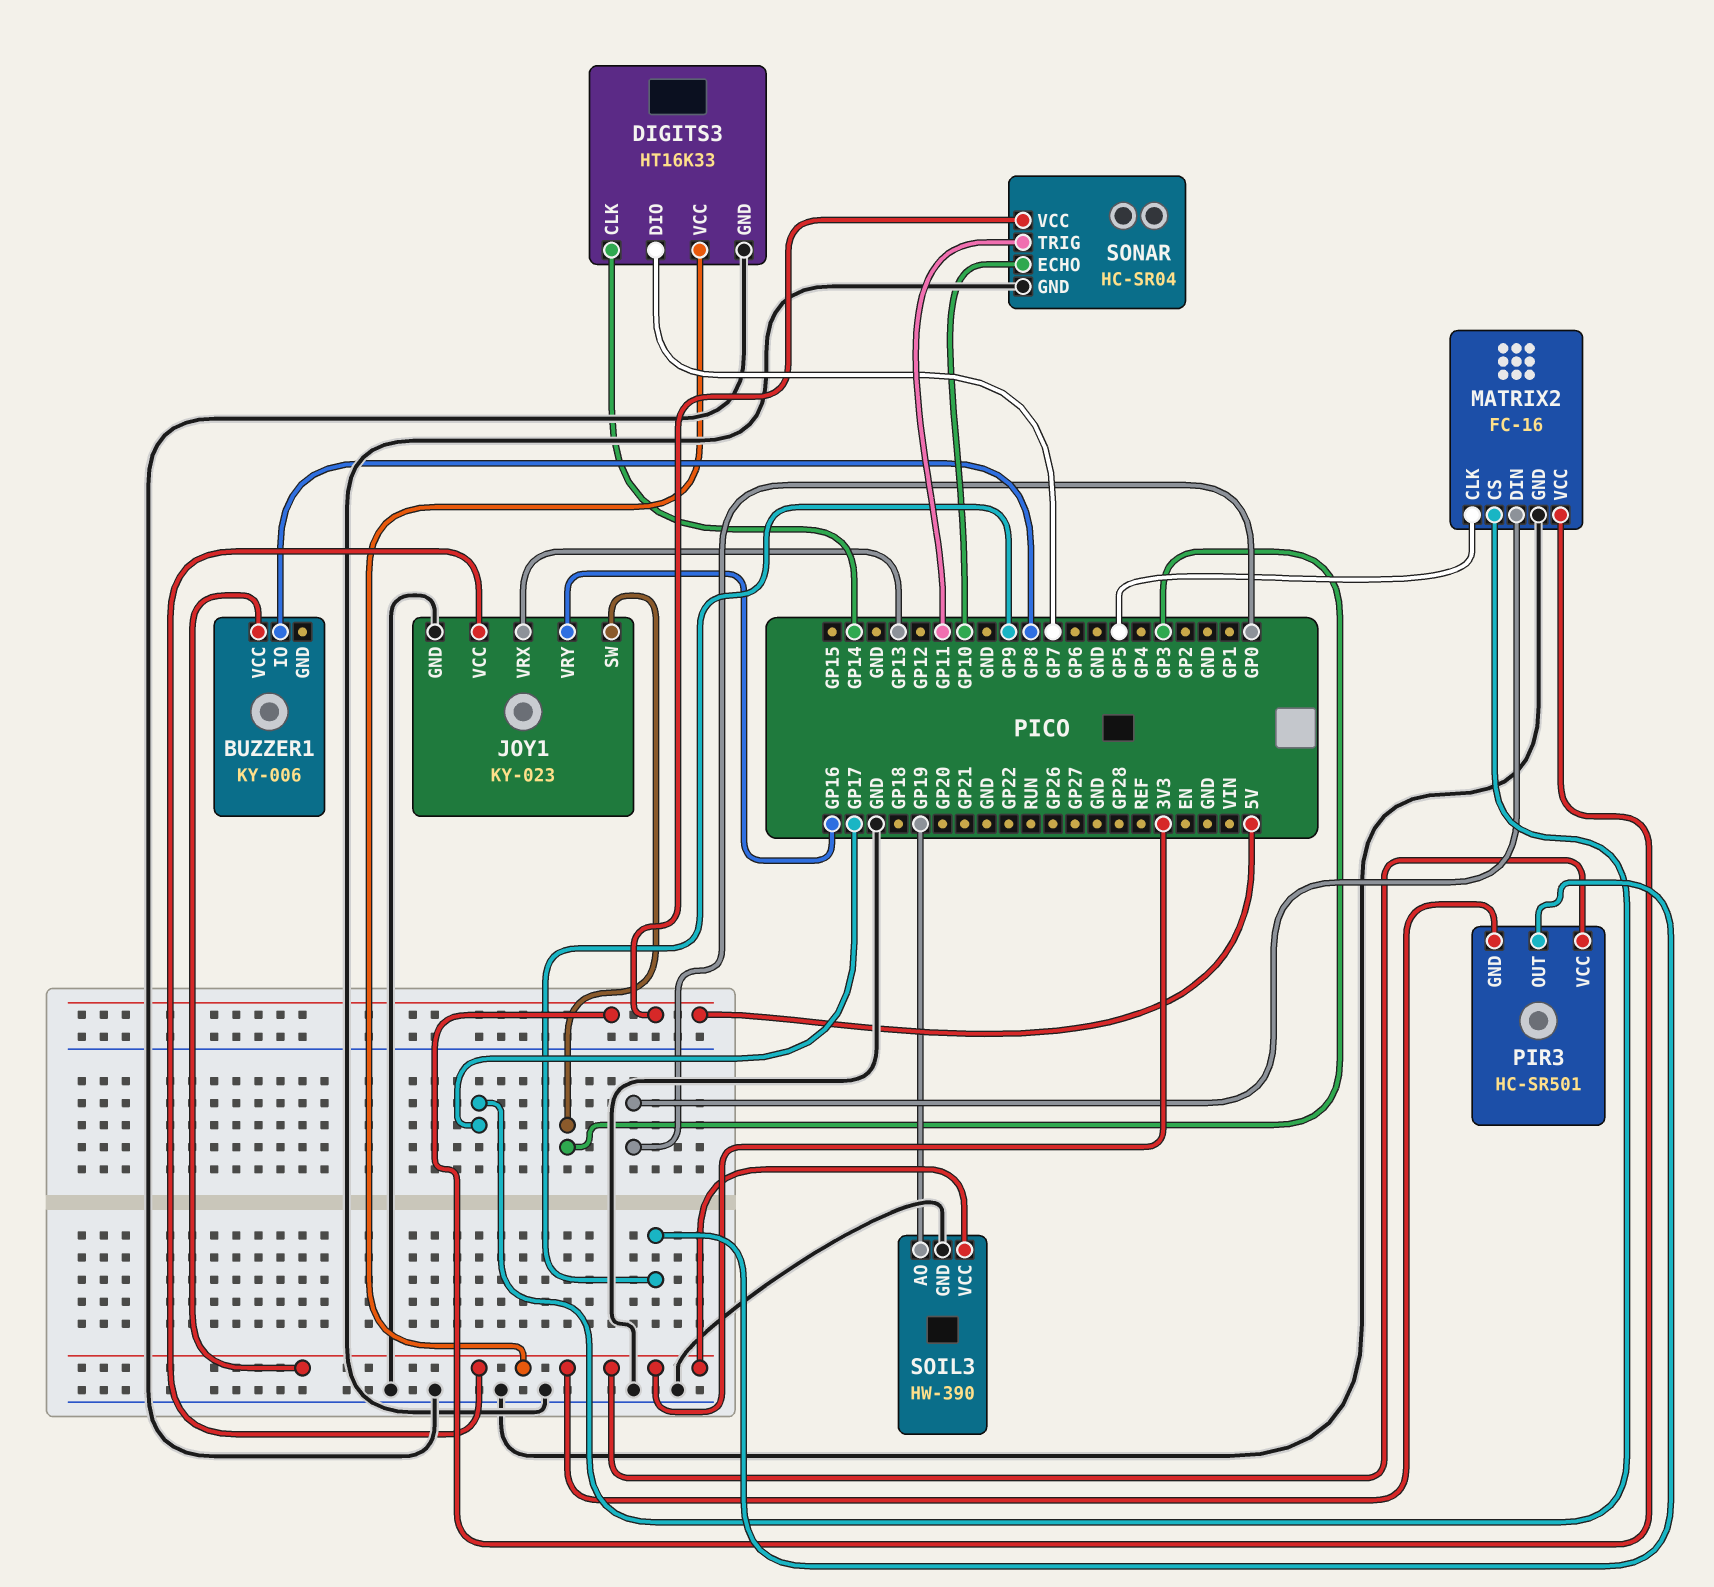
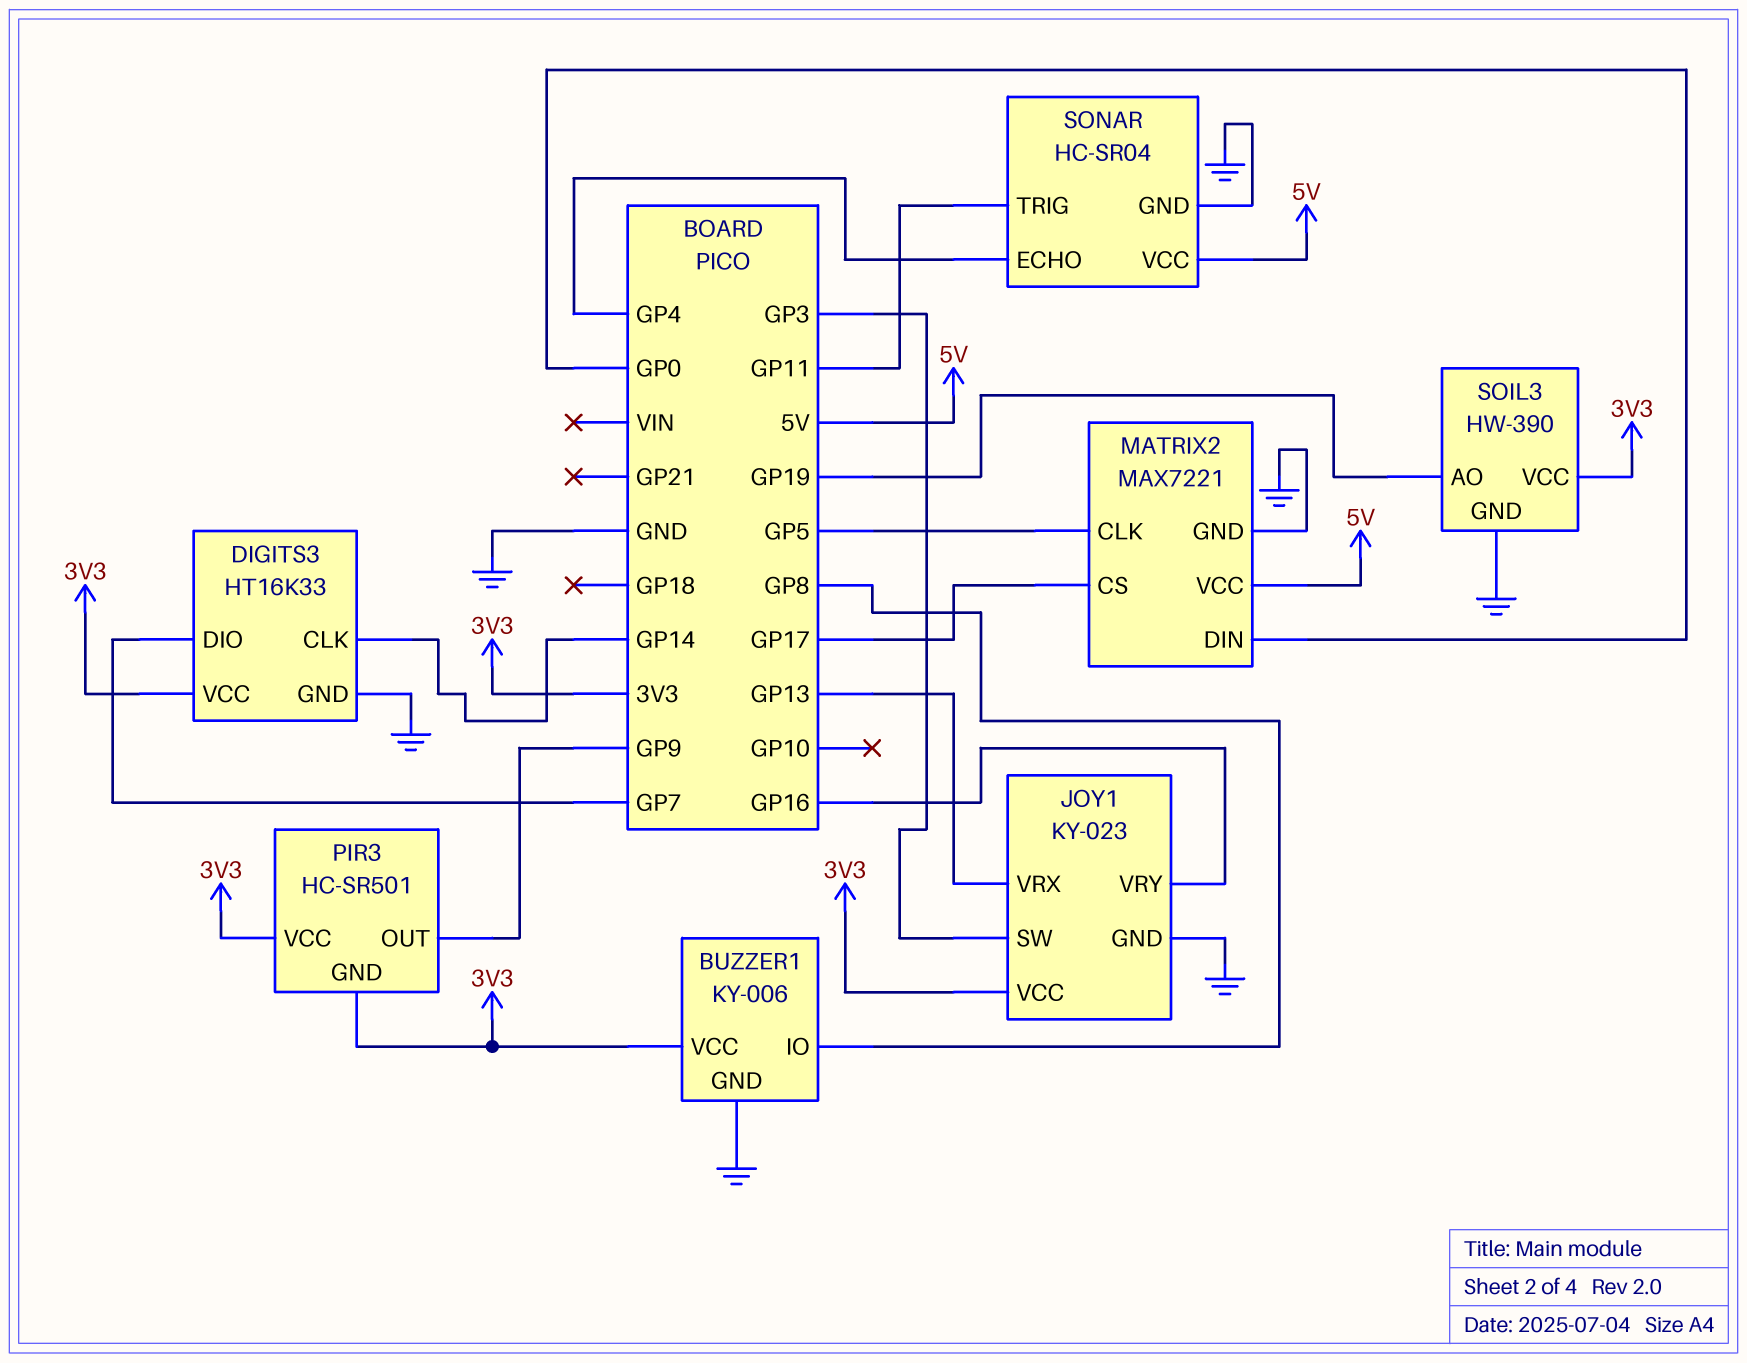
BUZZER1 pin GND: none -> GND
MATRIX2: FC-16 -> MAX7221
SONAR pin ECHO: GP10 -> GP4

